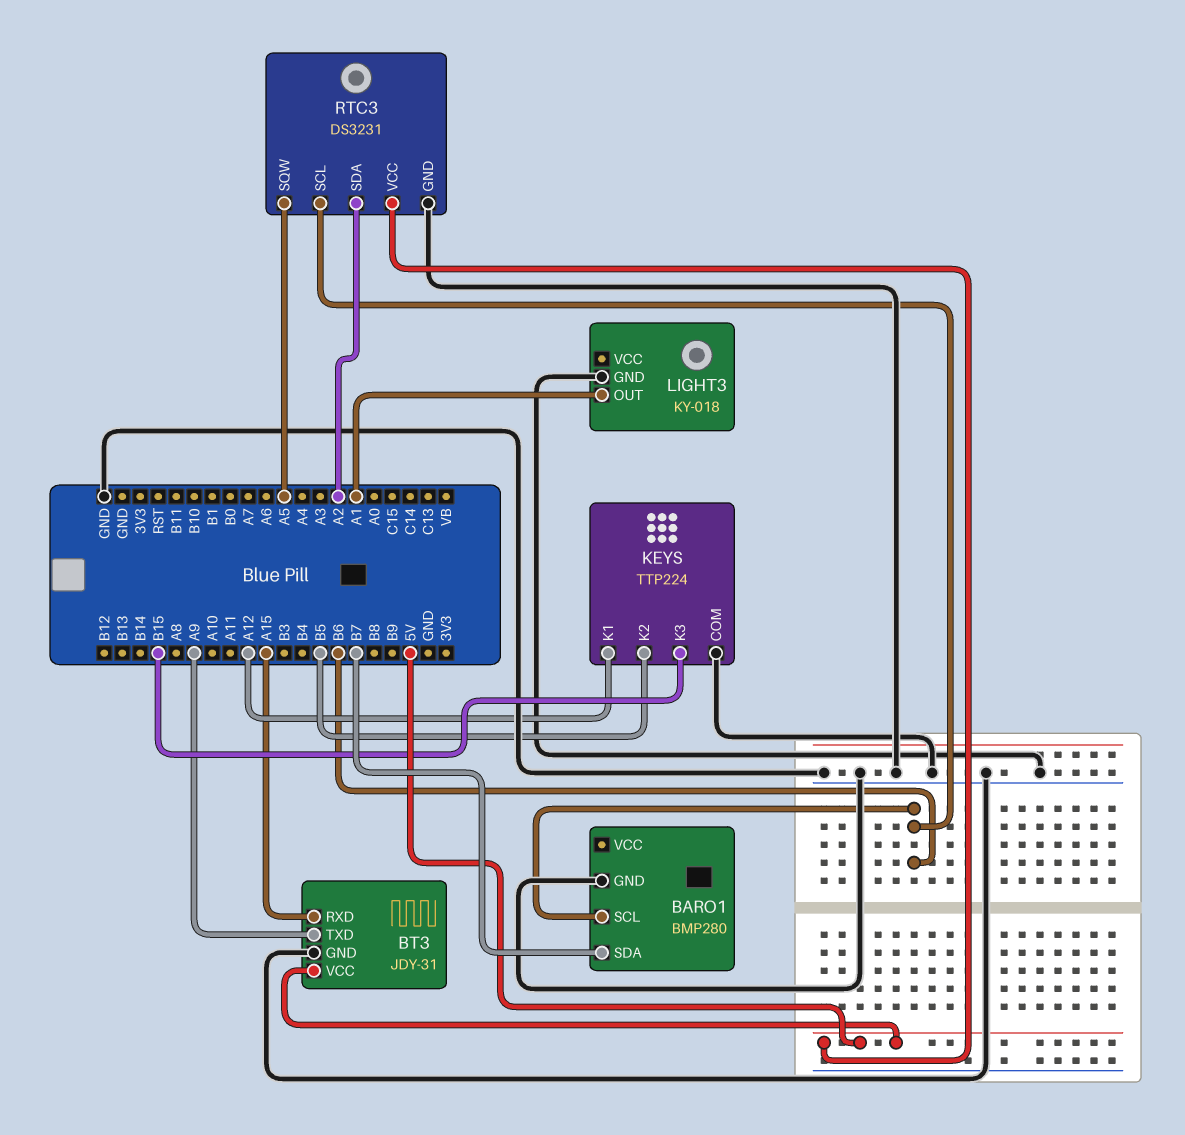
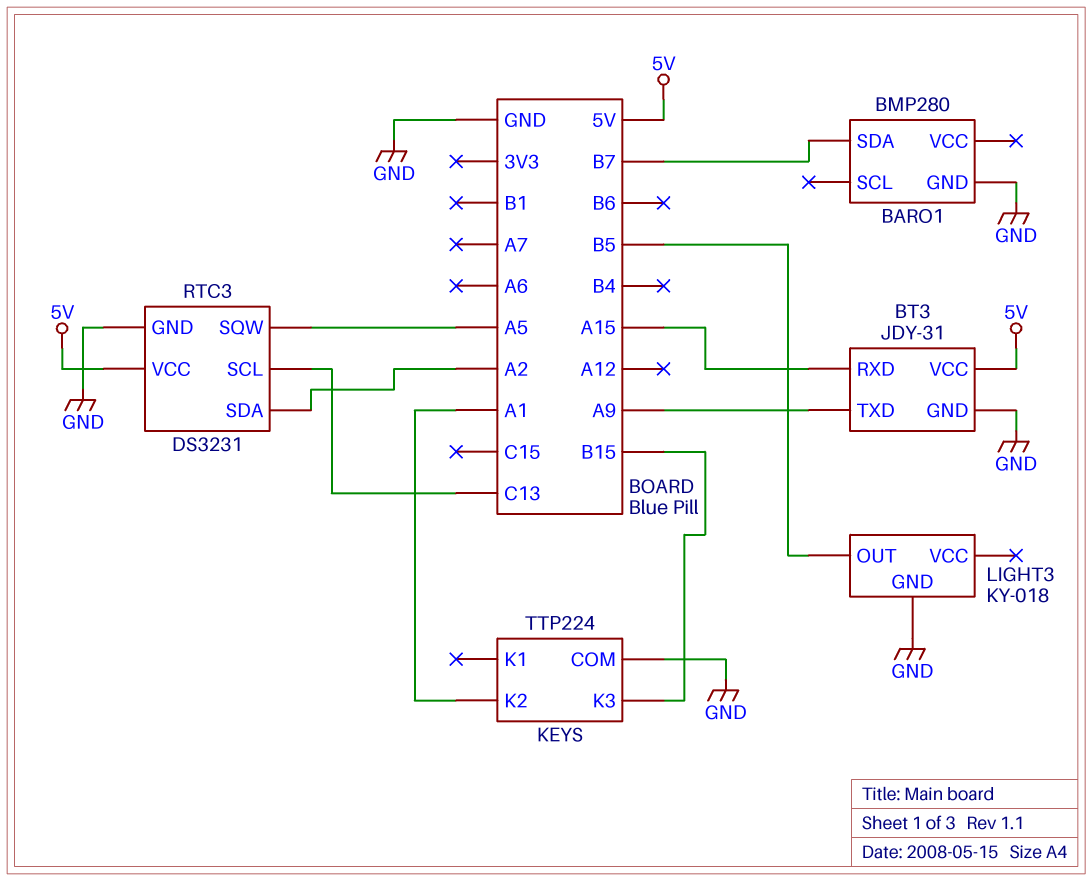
BARO1 pin SCL: B6 -> none
KEYS pin K1: A12 -> none
KEYS pin K2: B5 -> A1
LIGHT3 pin OUT: A1 -> B5
RTC3 pin SCL: B6 -> C13

